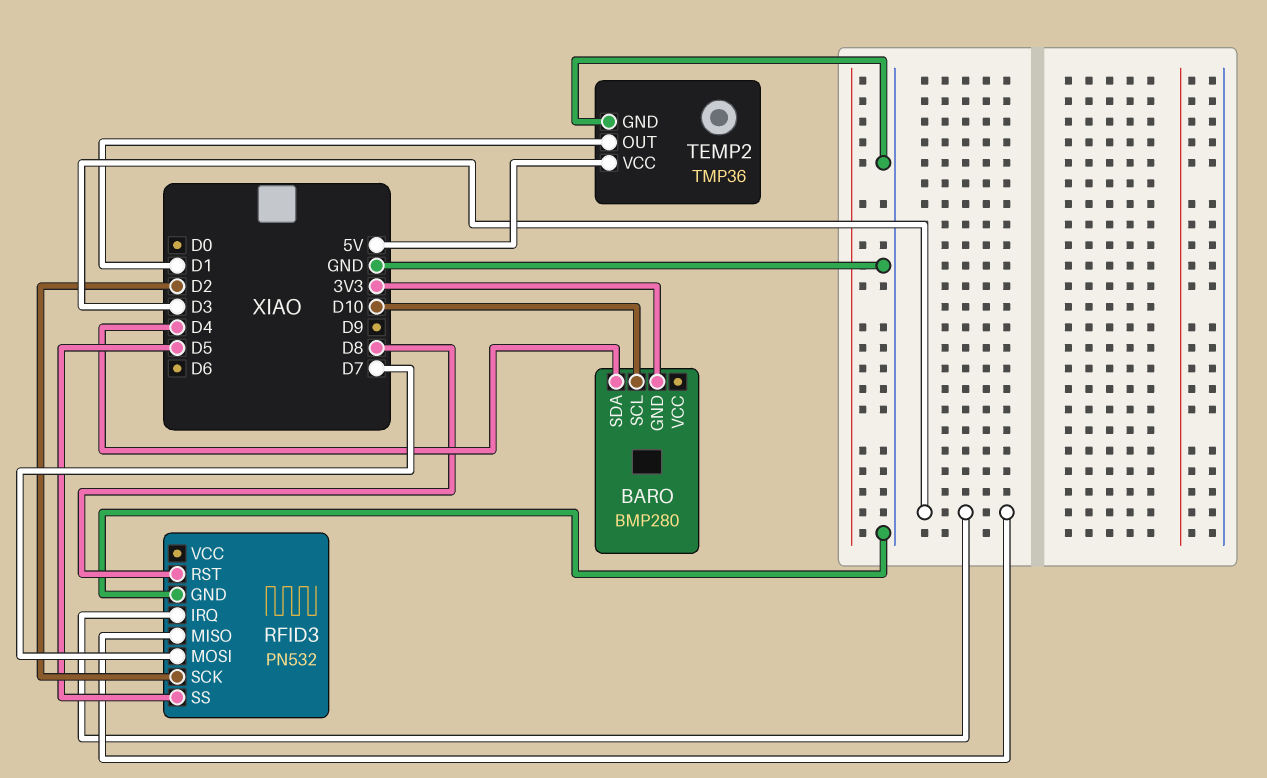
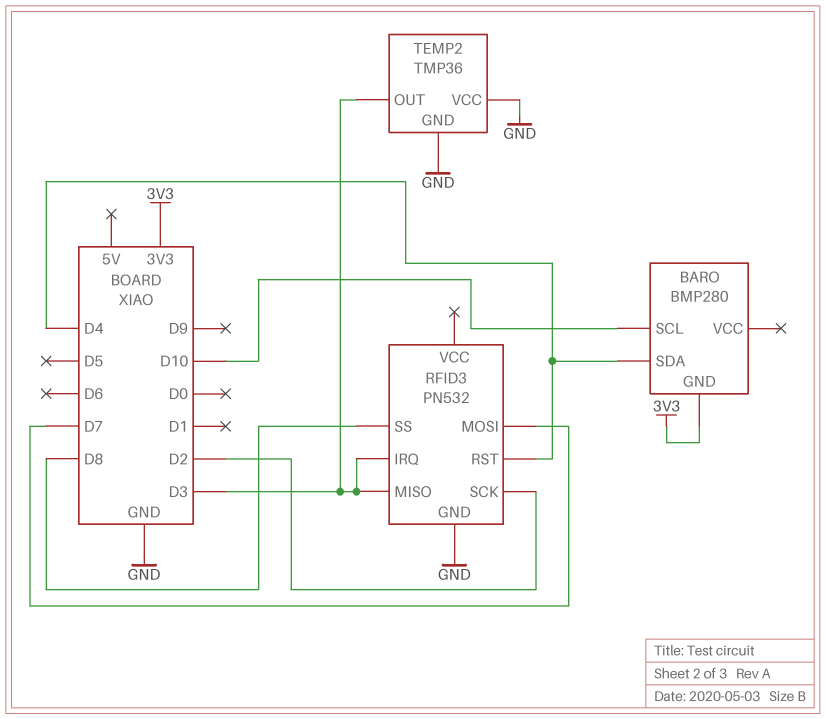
RFID3 pin RST: D8 -> D4
RFID3 pin SS: D5 -> D8
TEMP2 pin OUT: D1 -> D3
TEMP2 pin VCC: 5V -> GND

